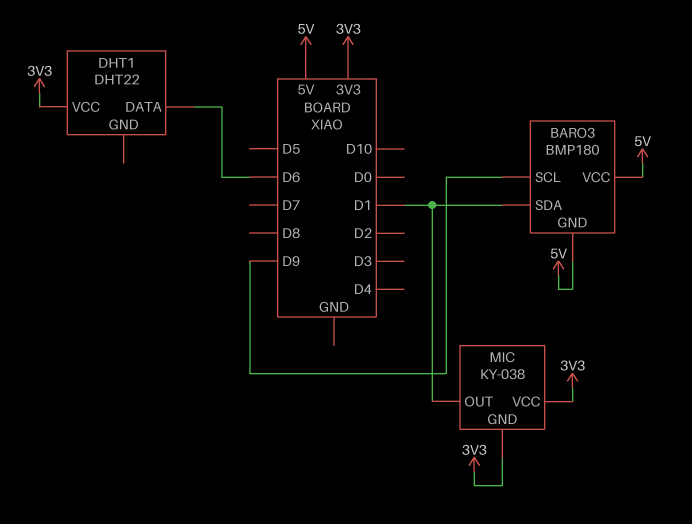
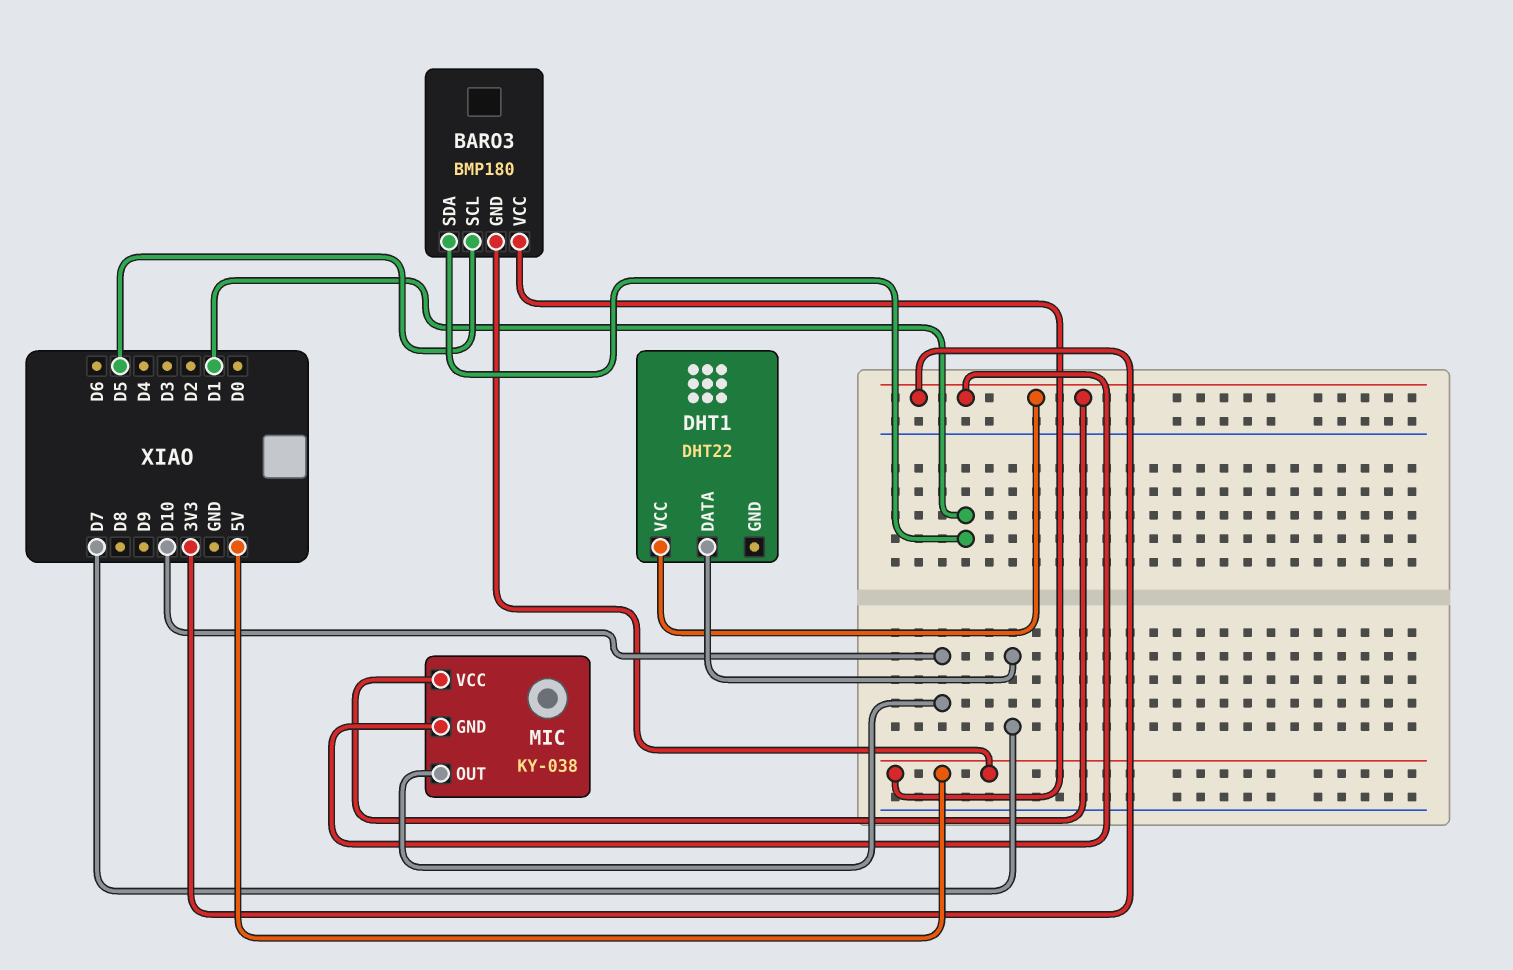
BARO3 pin SCL: D9 -> D5
DHT1 pin DATA: D6 -> D7
MIC pin OUT: D1 -> D10

